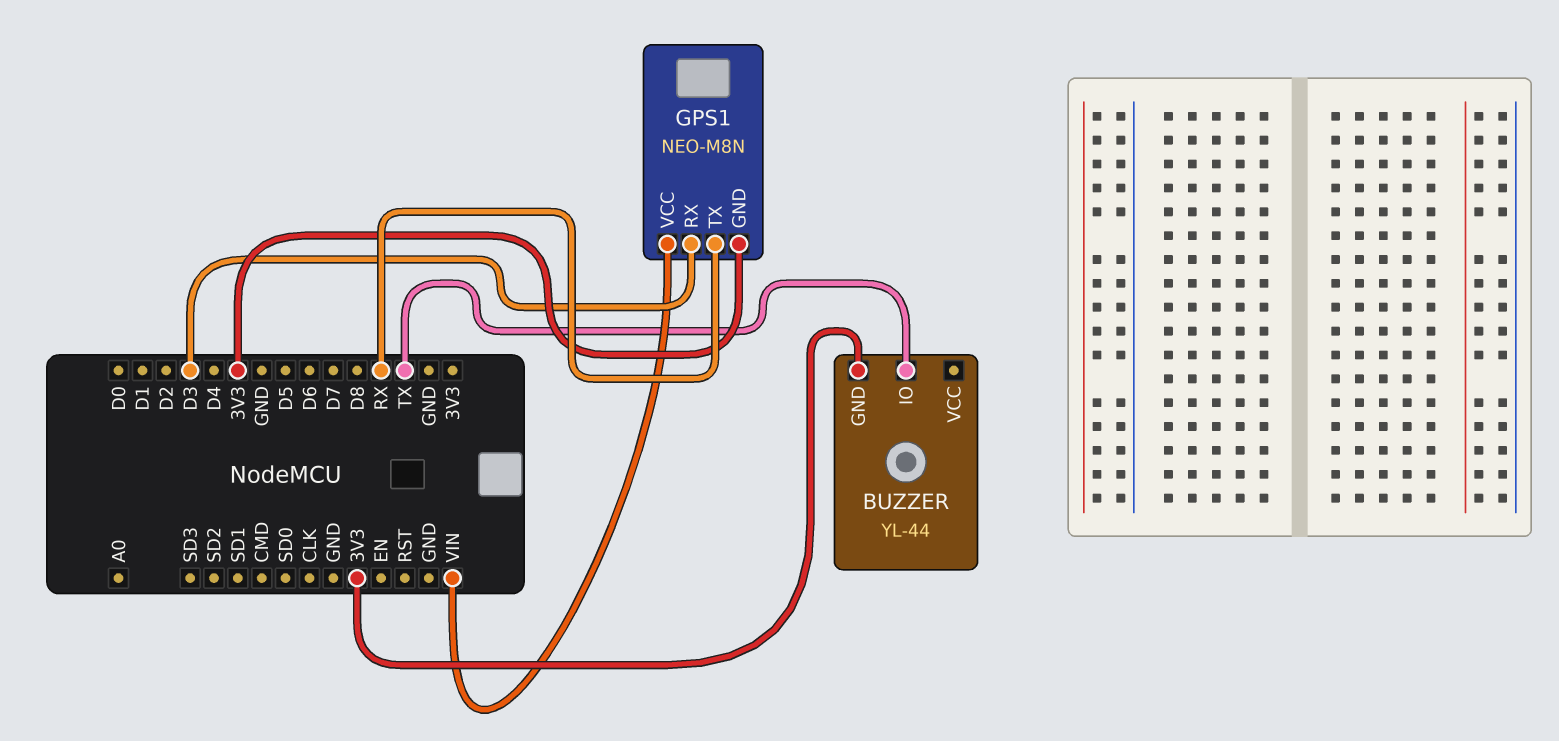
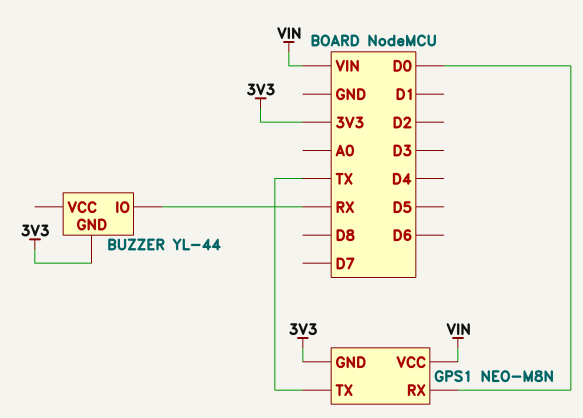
BUZZER pin IO: TX -> RX
GPS1 pin RX: D3 -> D0
GPS1 pin TX: RX -> TX

